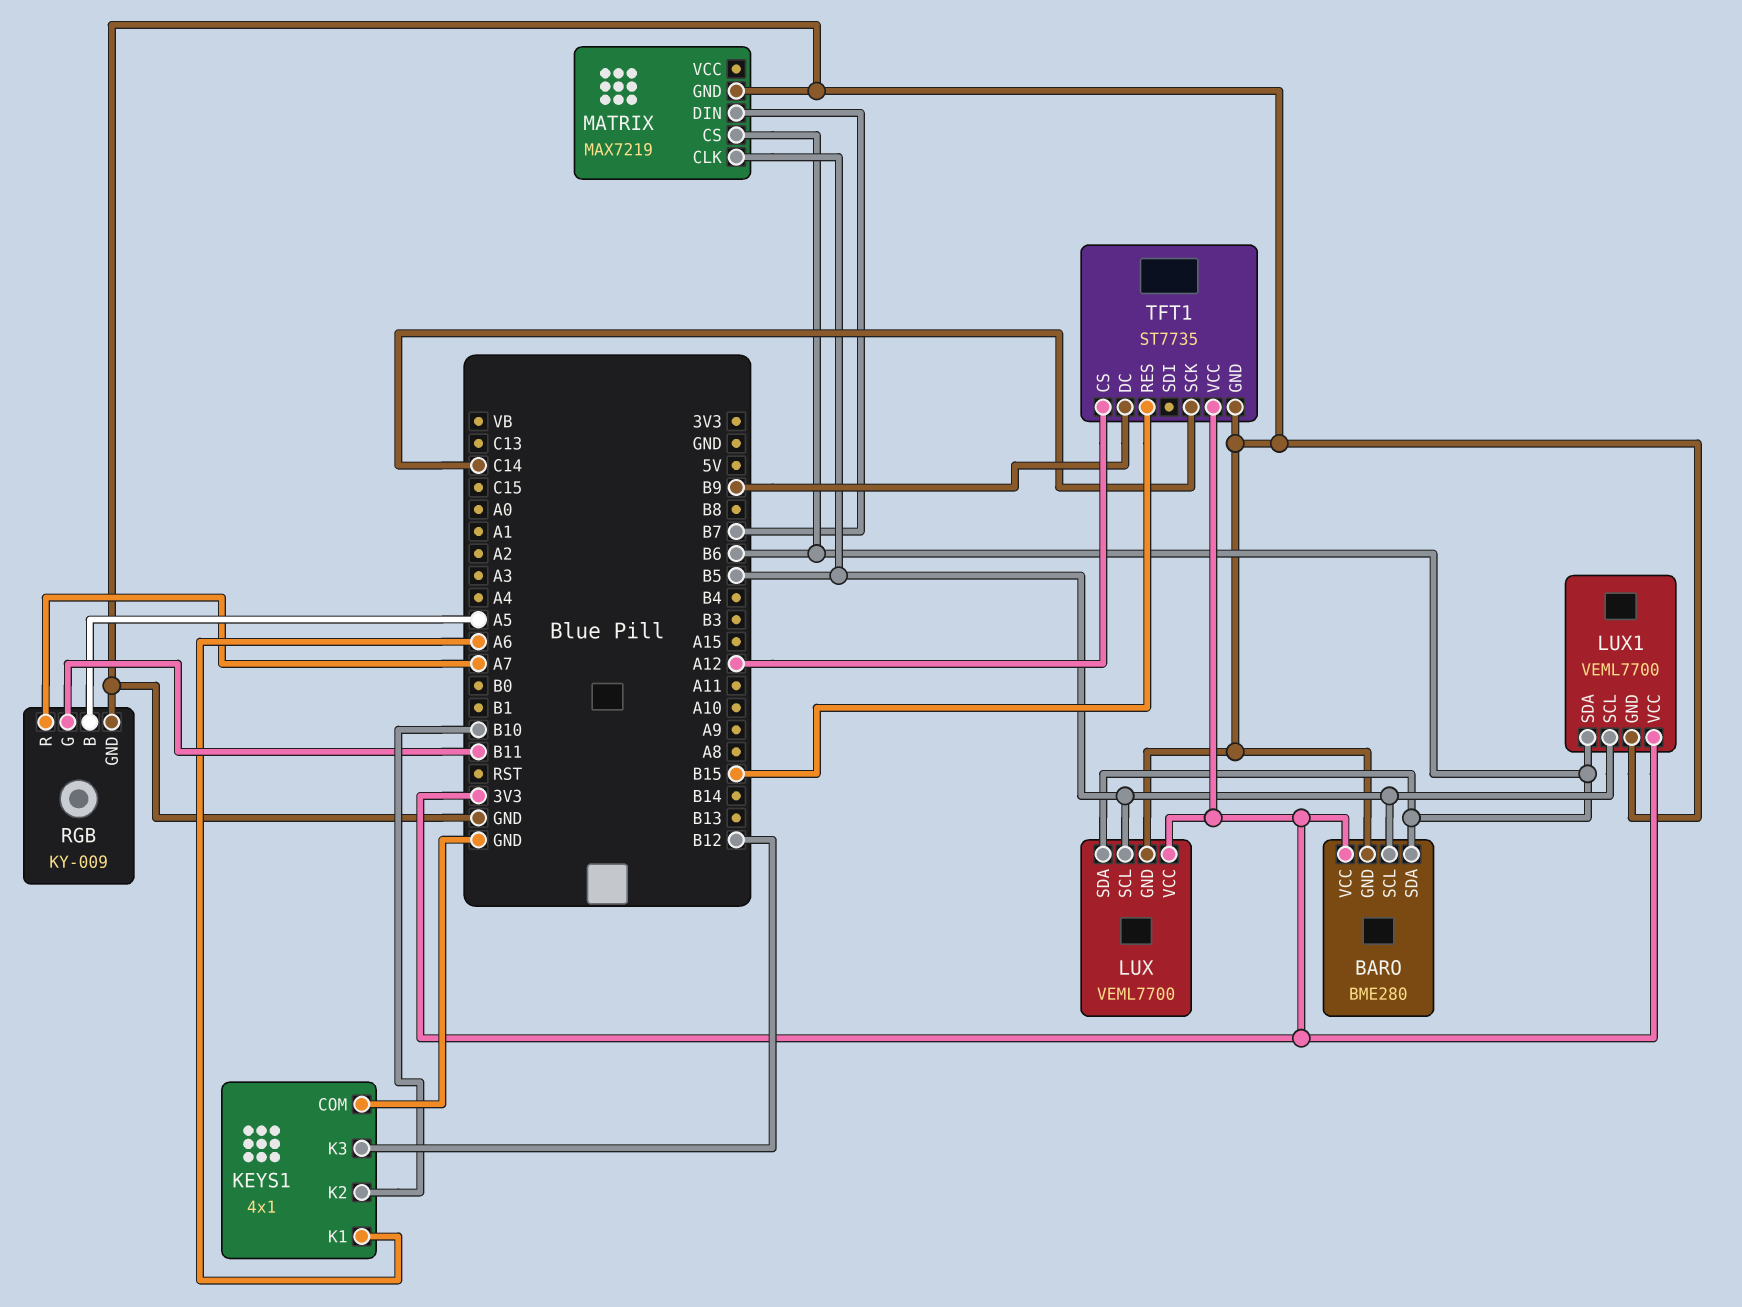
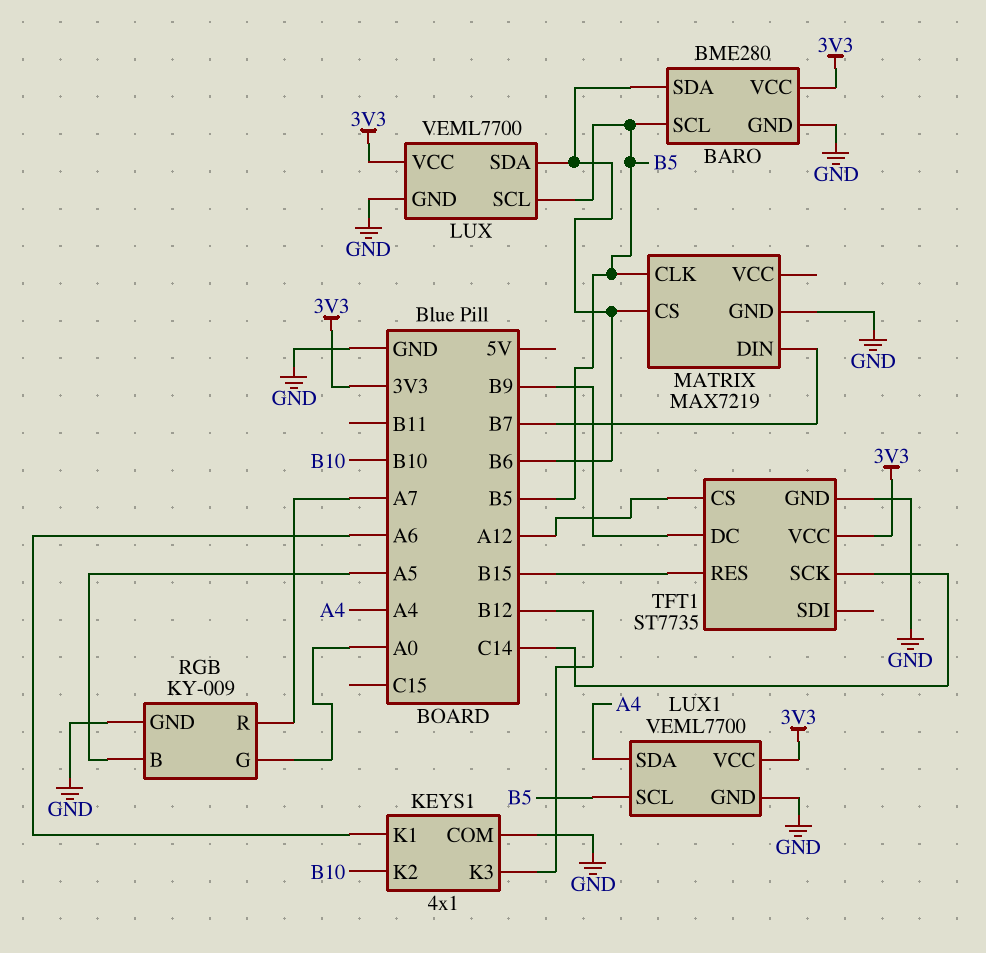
LUX1 pin SDA: B6 -> A4
RGB pin G: B11 -> A0

